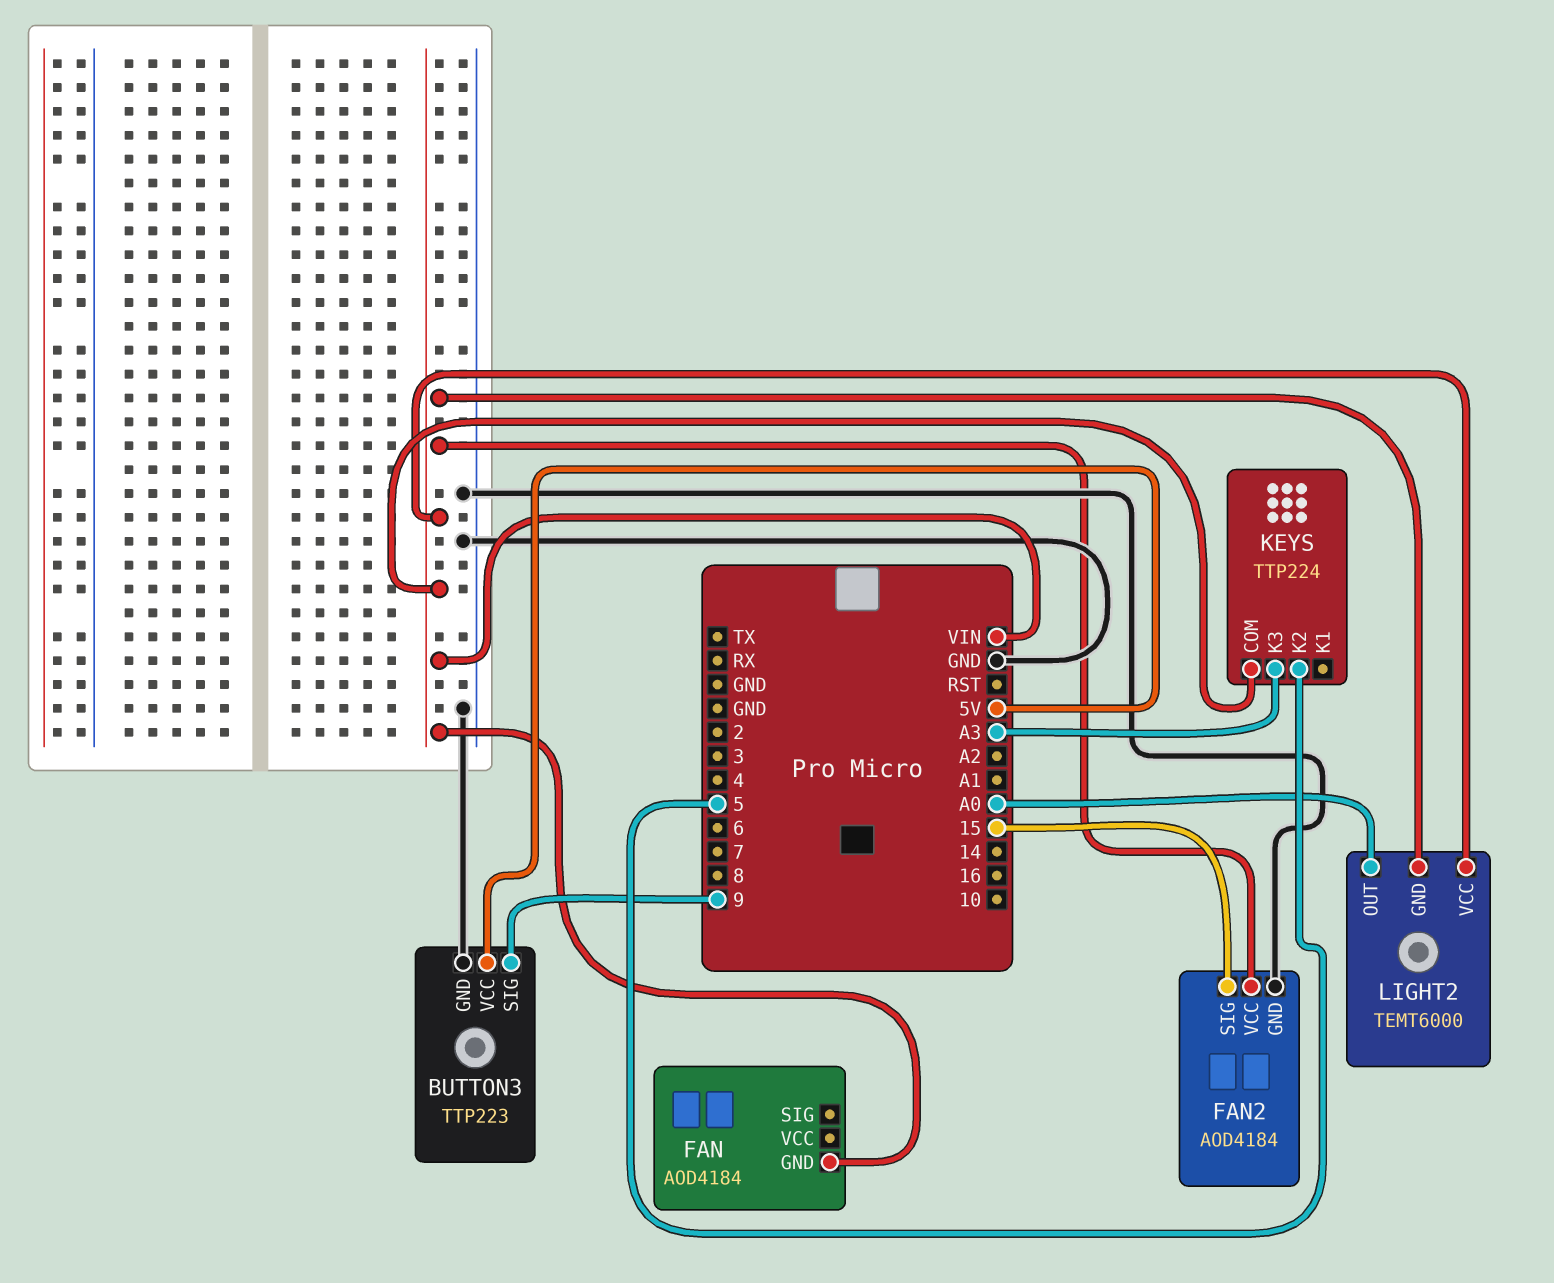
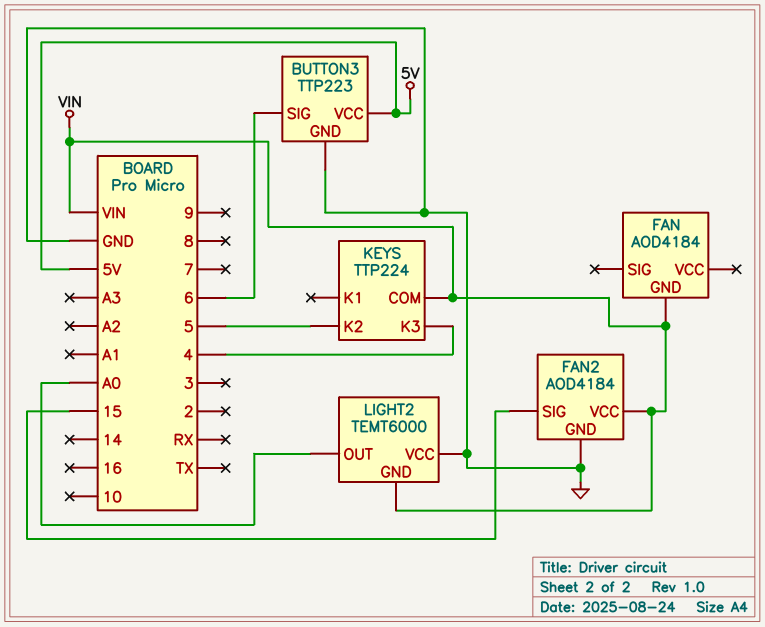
BUTTON3 pin SIG: 9 -> 6
KEYS pin K3: A3 -> 4
LIGHT2 pin VCC: VIN -> GND

